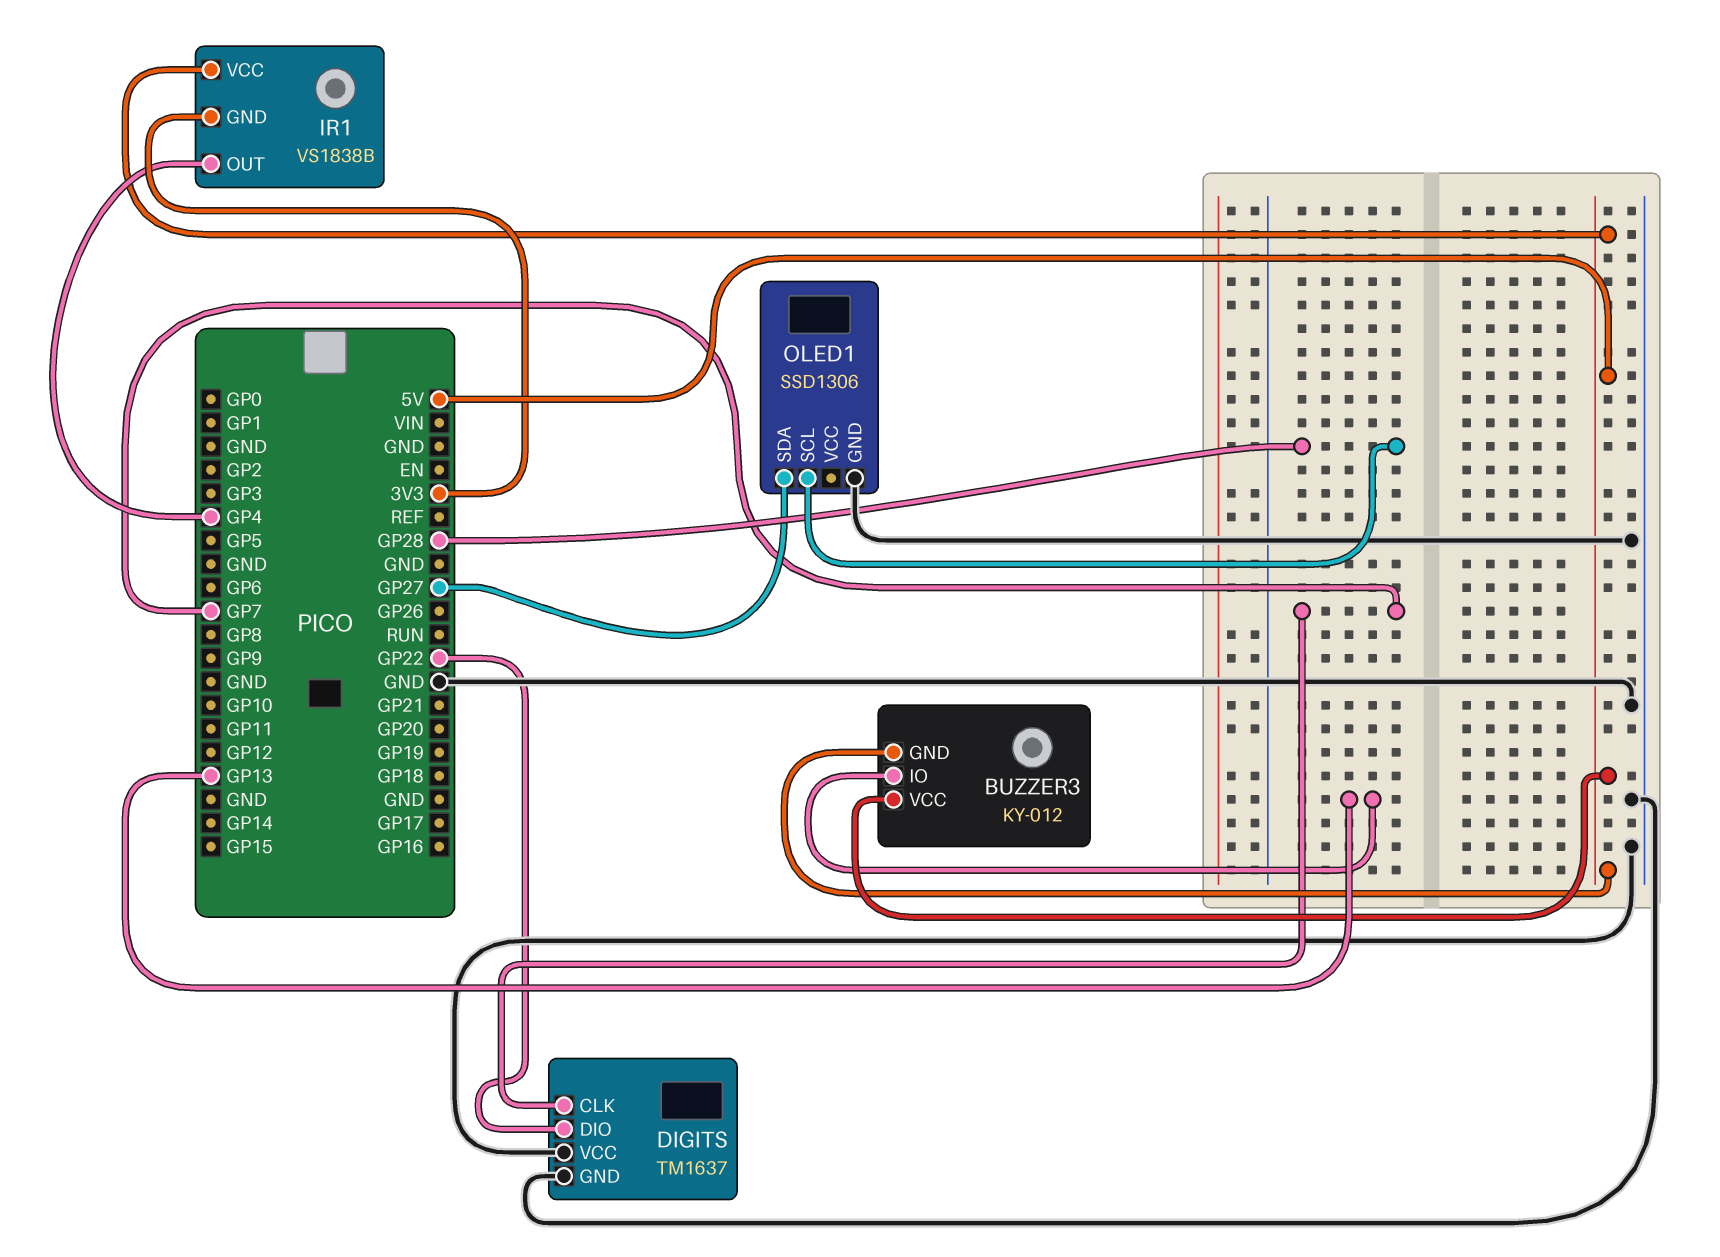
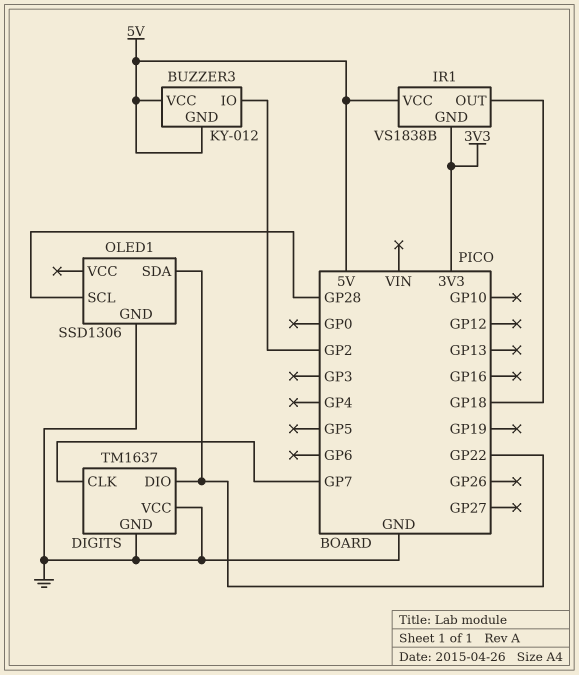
BUZZER3 pin IO: GP13 -> GP2
IR1 pin OUT: GP4 -> GP18
OLED1 pin SDA: GP27 -> GP22

